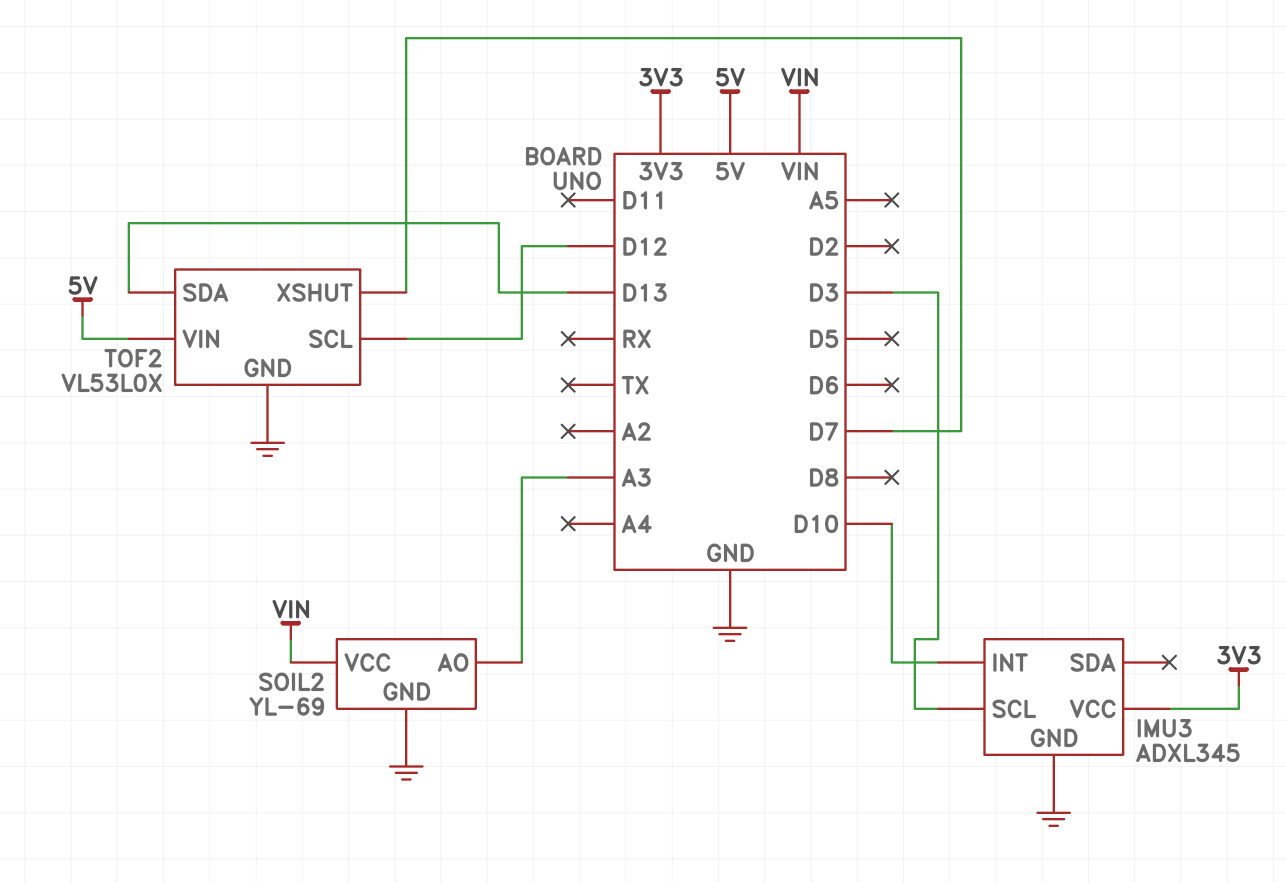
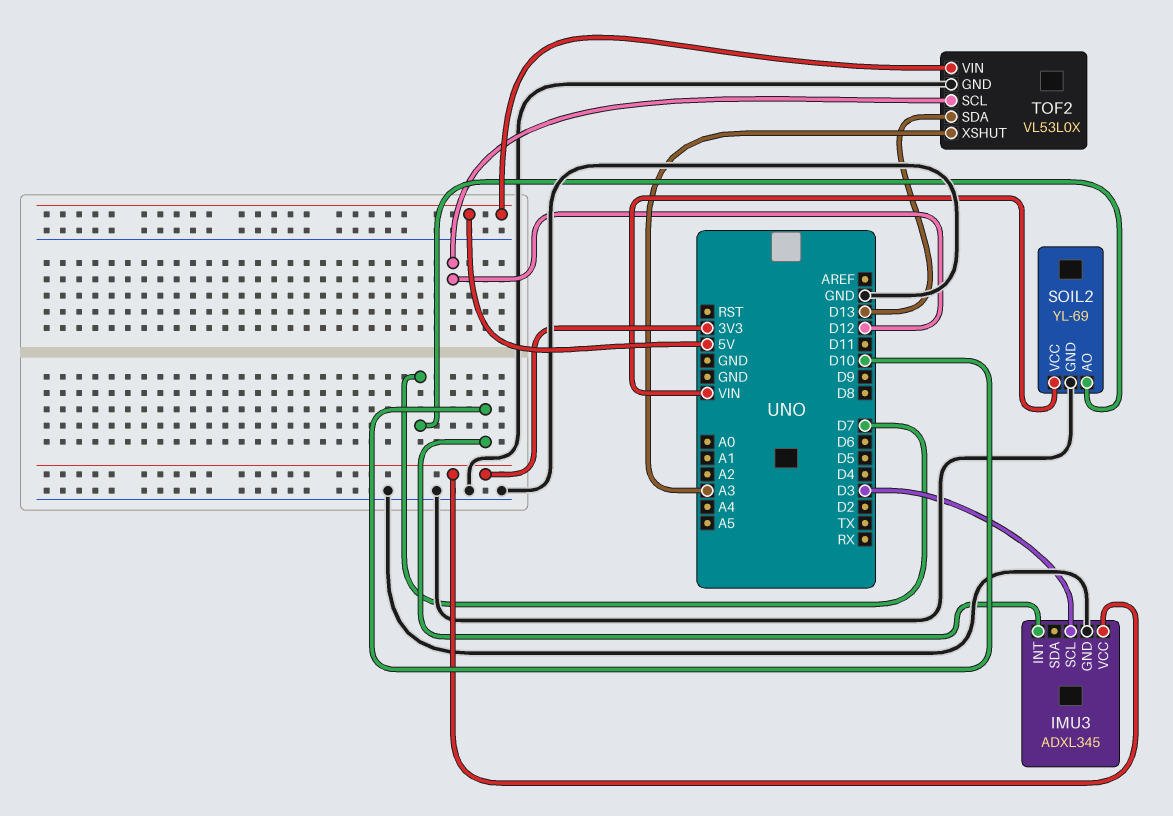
SOIL2 pin AO: A3 -> D7
TOF2 pin XSHUT: D7 -> A3

